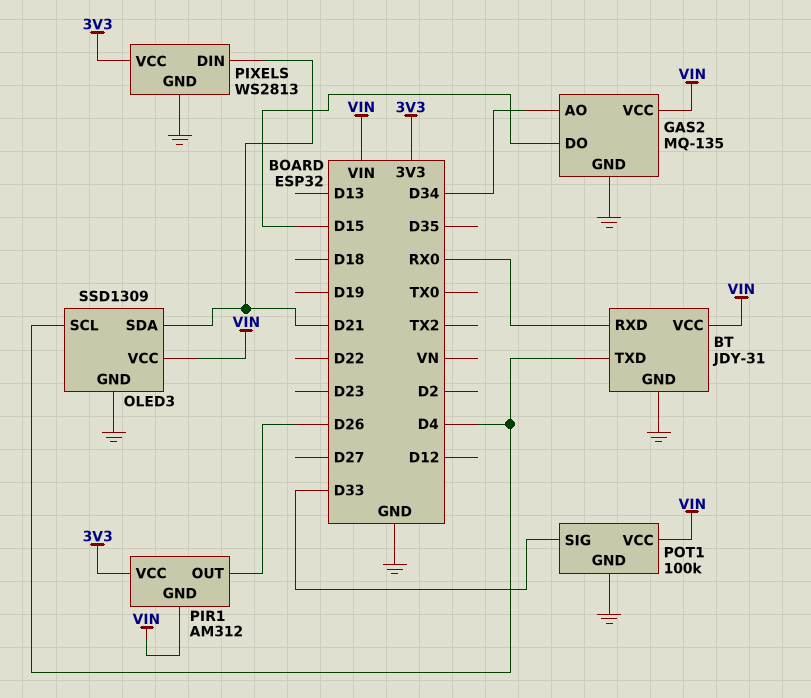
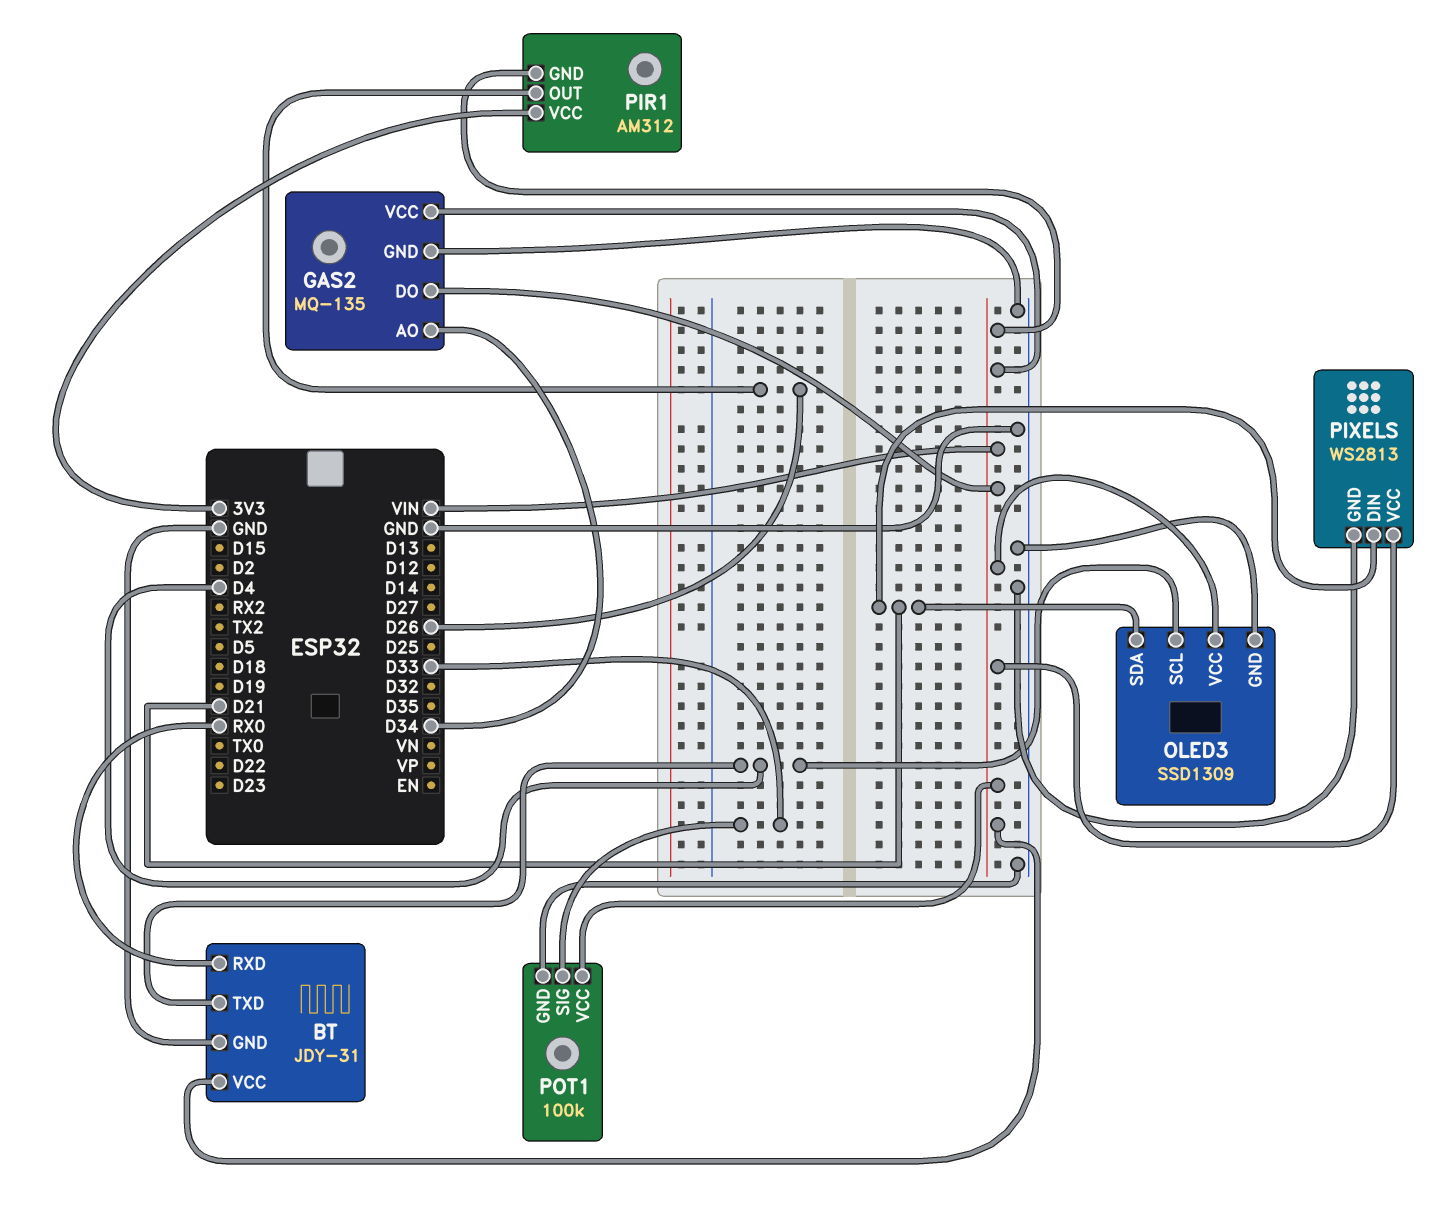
GAS2 pin DO: D15 -> VIN
PIXELS pin VCC: 3V3 -> VIN

